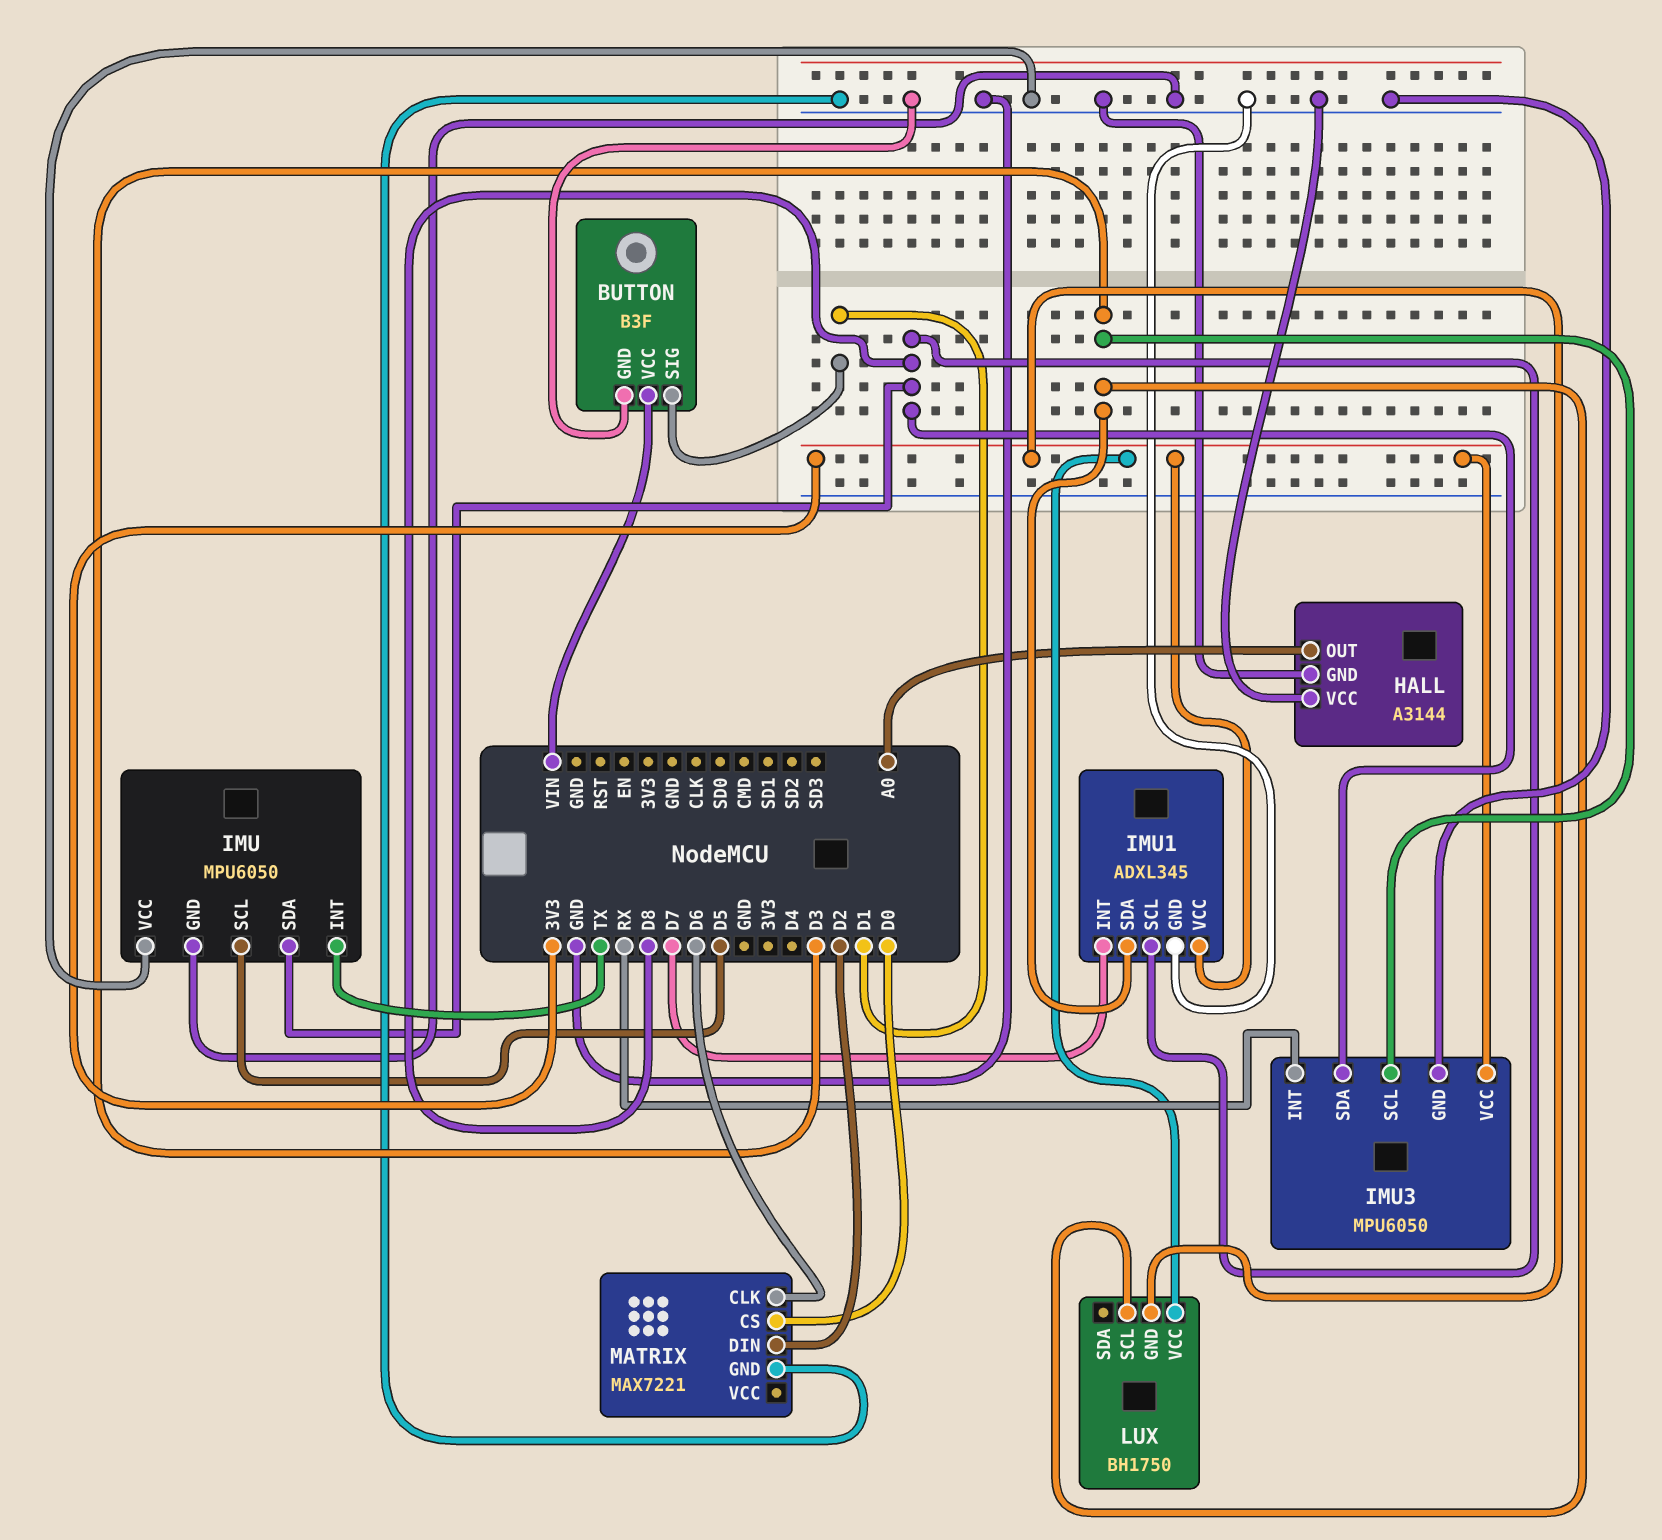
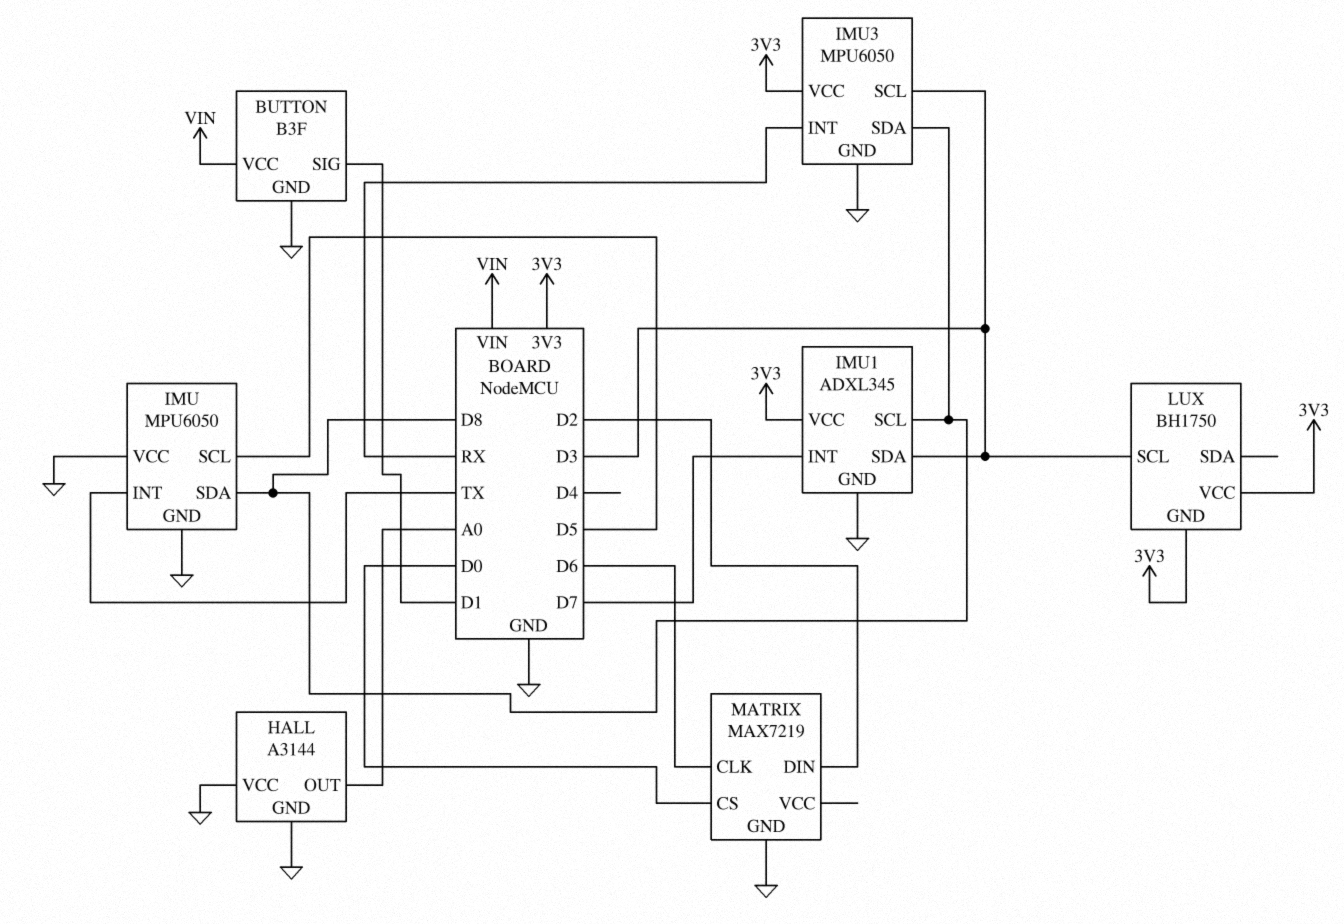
MATRIX: MAX7221 -> MAX7219

